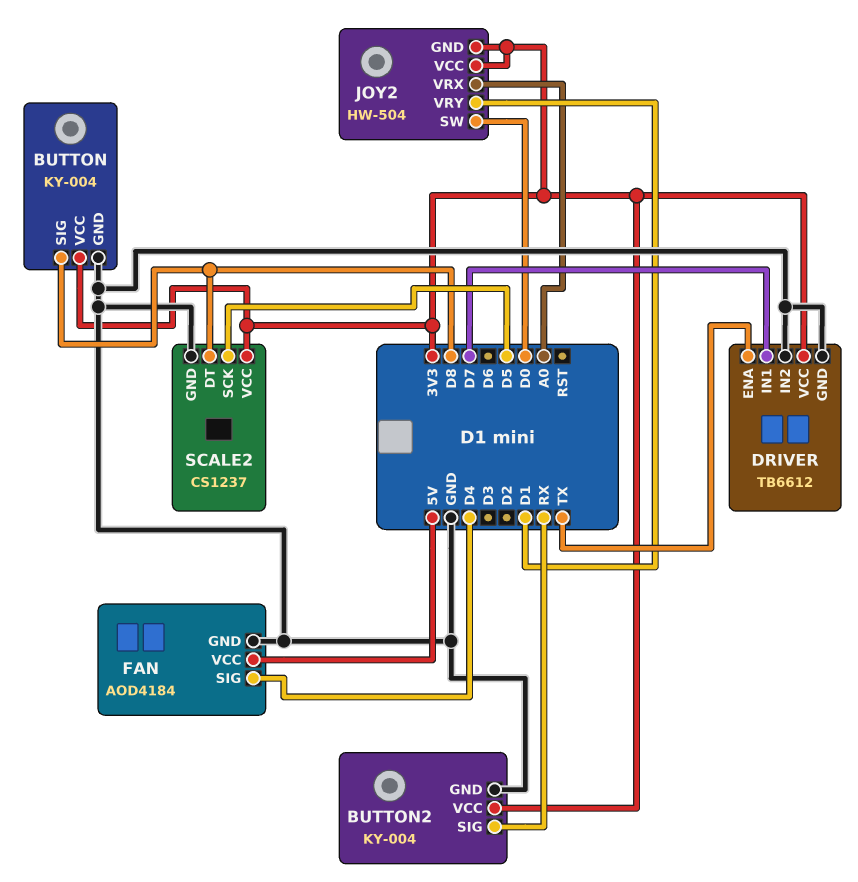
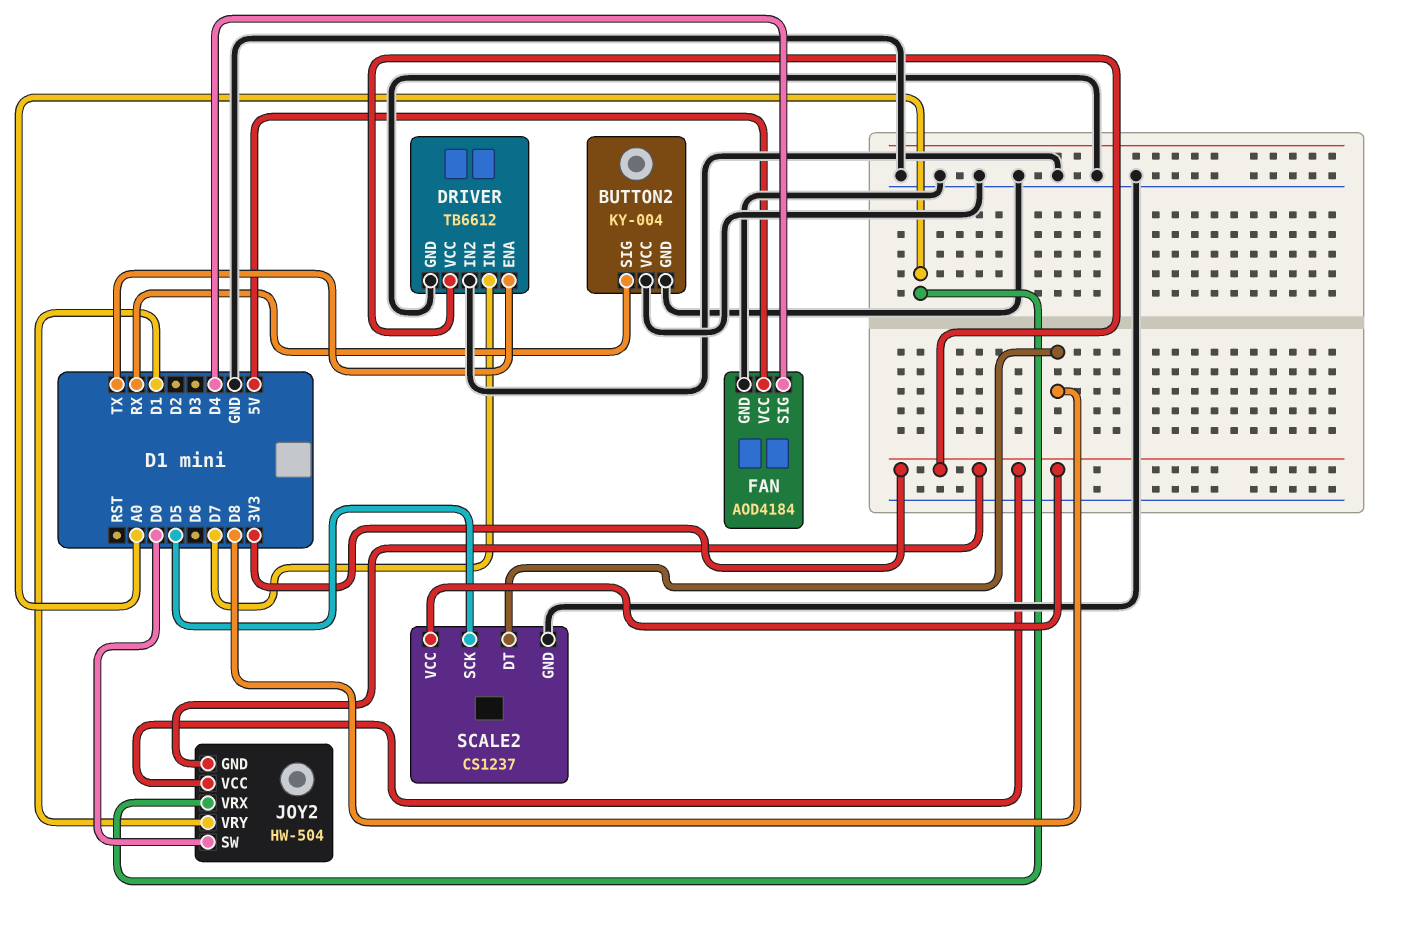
BUTTON: KY-004 -> none
BUTTON pin GND: GND -> none
BUTTON pin SIG: D8 -> none
BUTTON pin VCC: 3V3 -> none
BUTTON2 pin VCC: 3V3 -> GND

